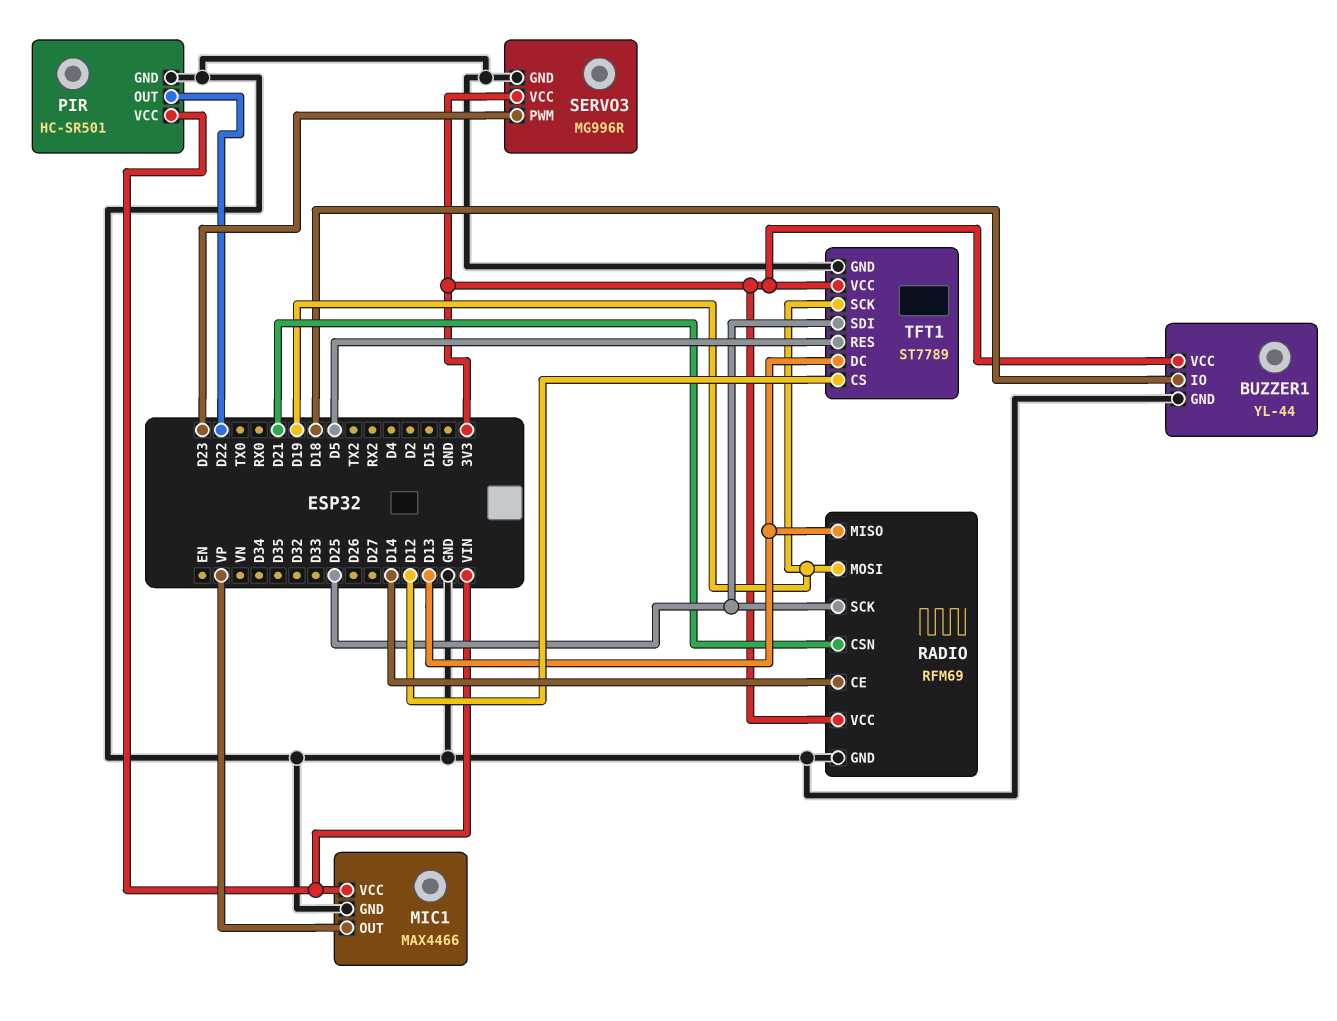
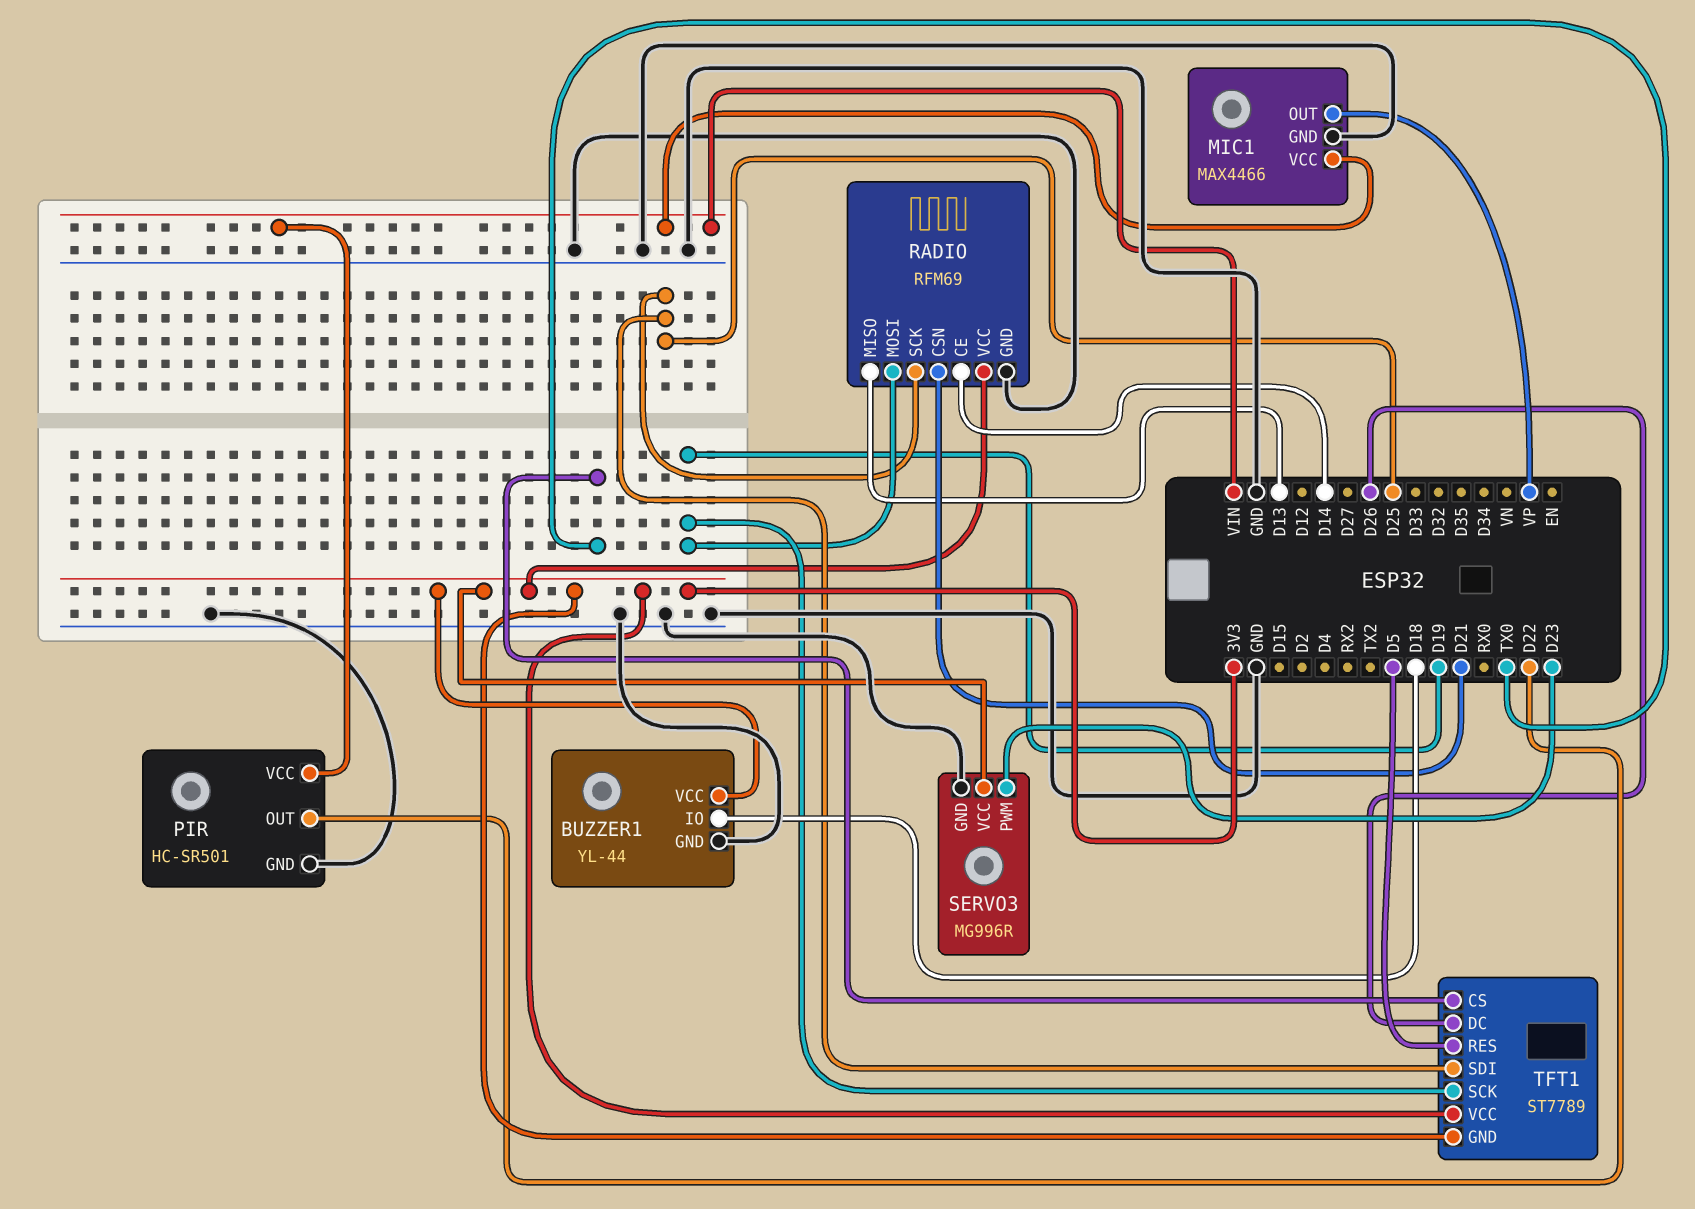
TFT1 pin CS: D12 -> TX0
TFT1 pin DC: D13 -> D26
TFT1 pin GND: GND -> 3V3

